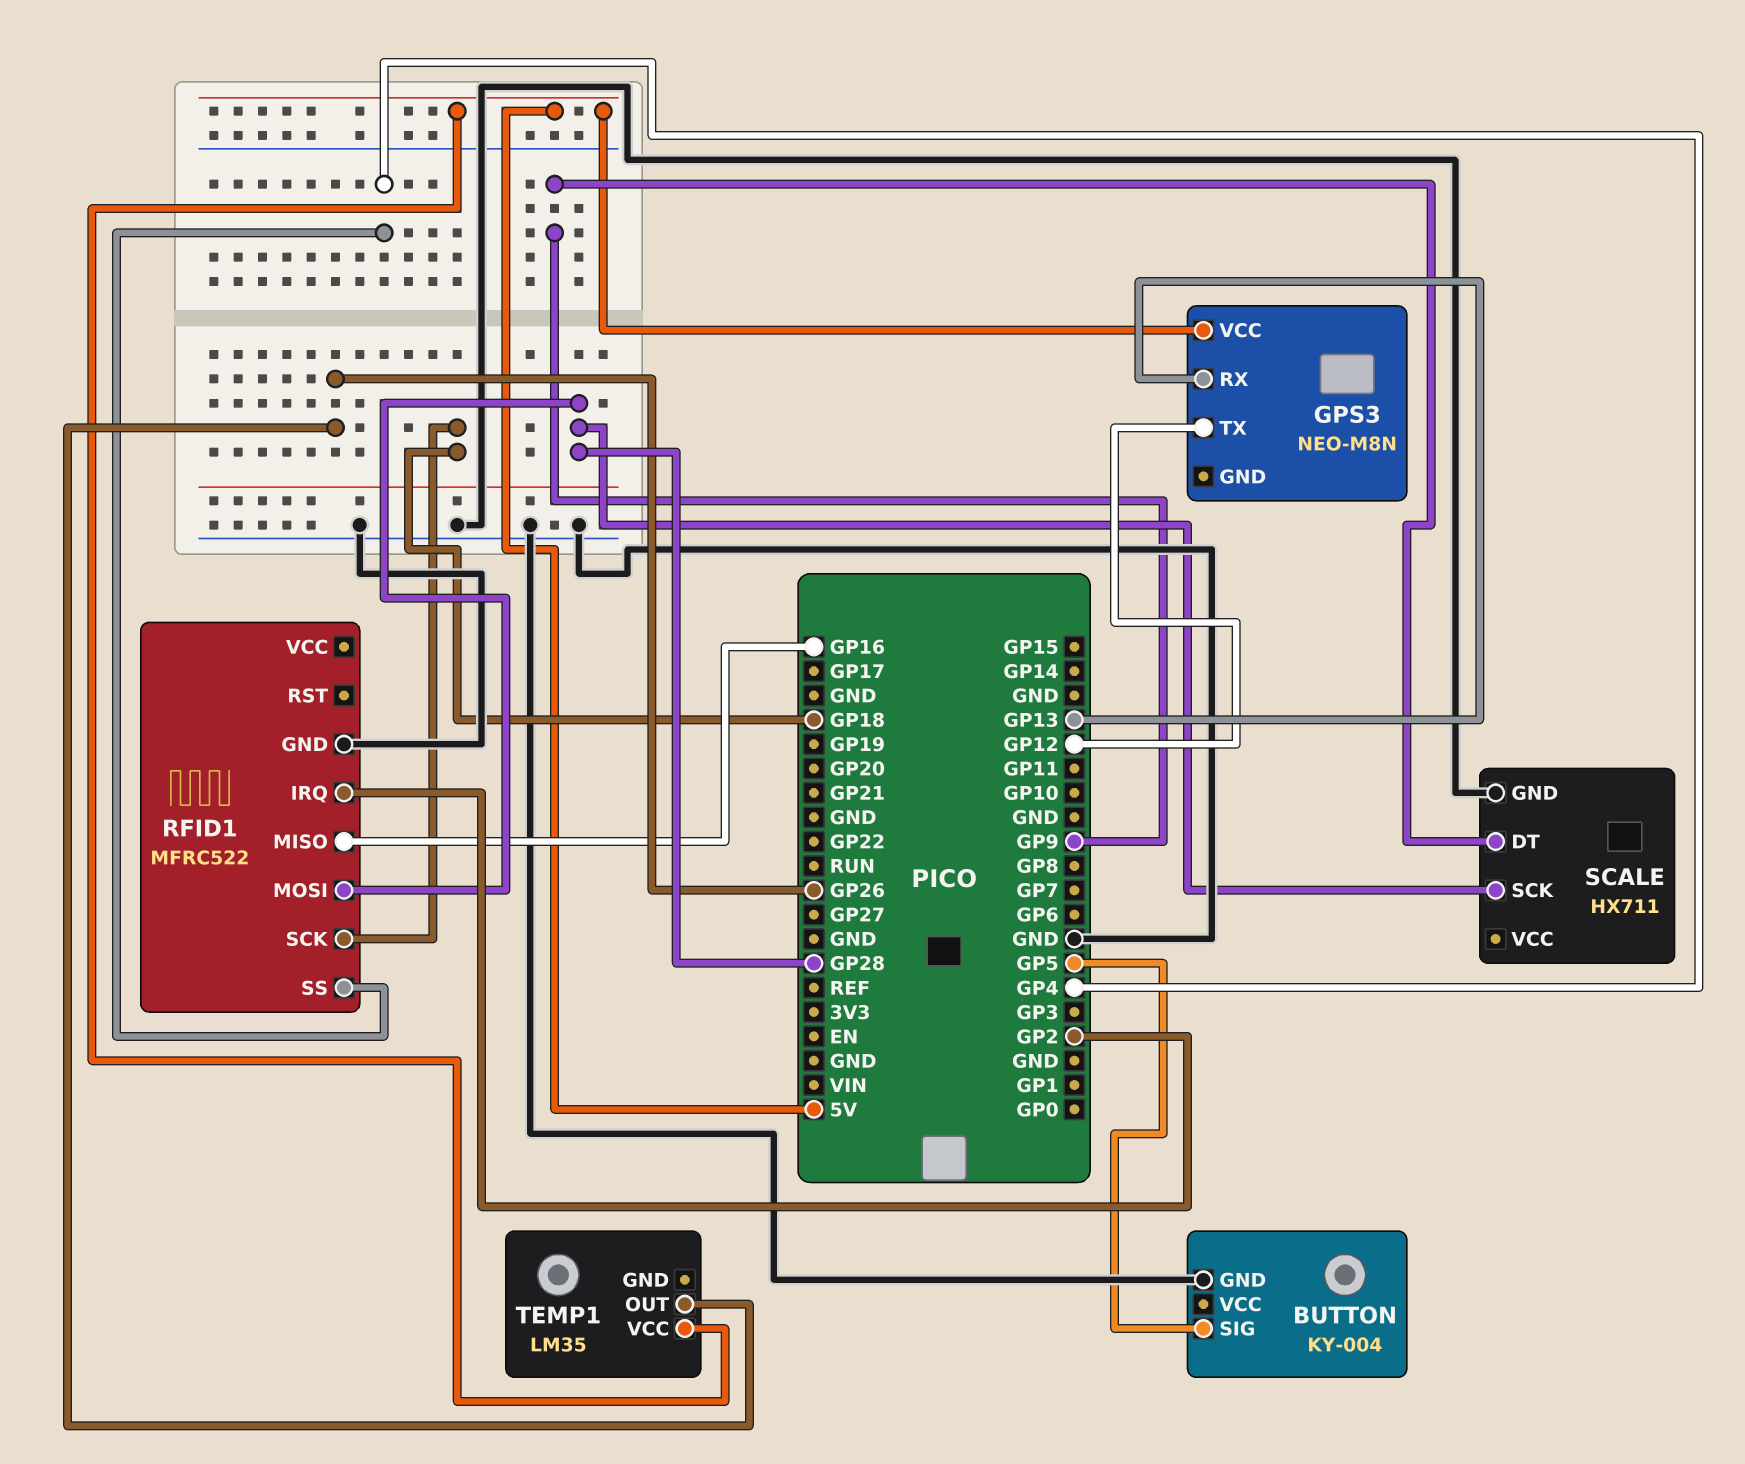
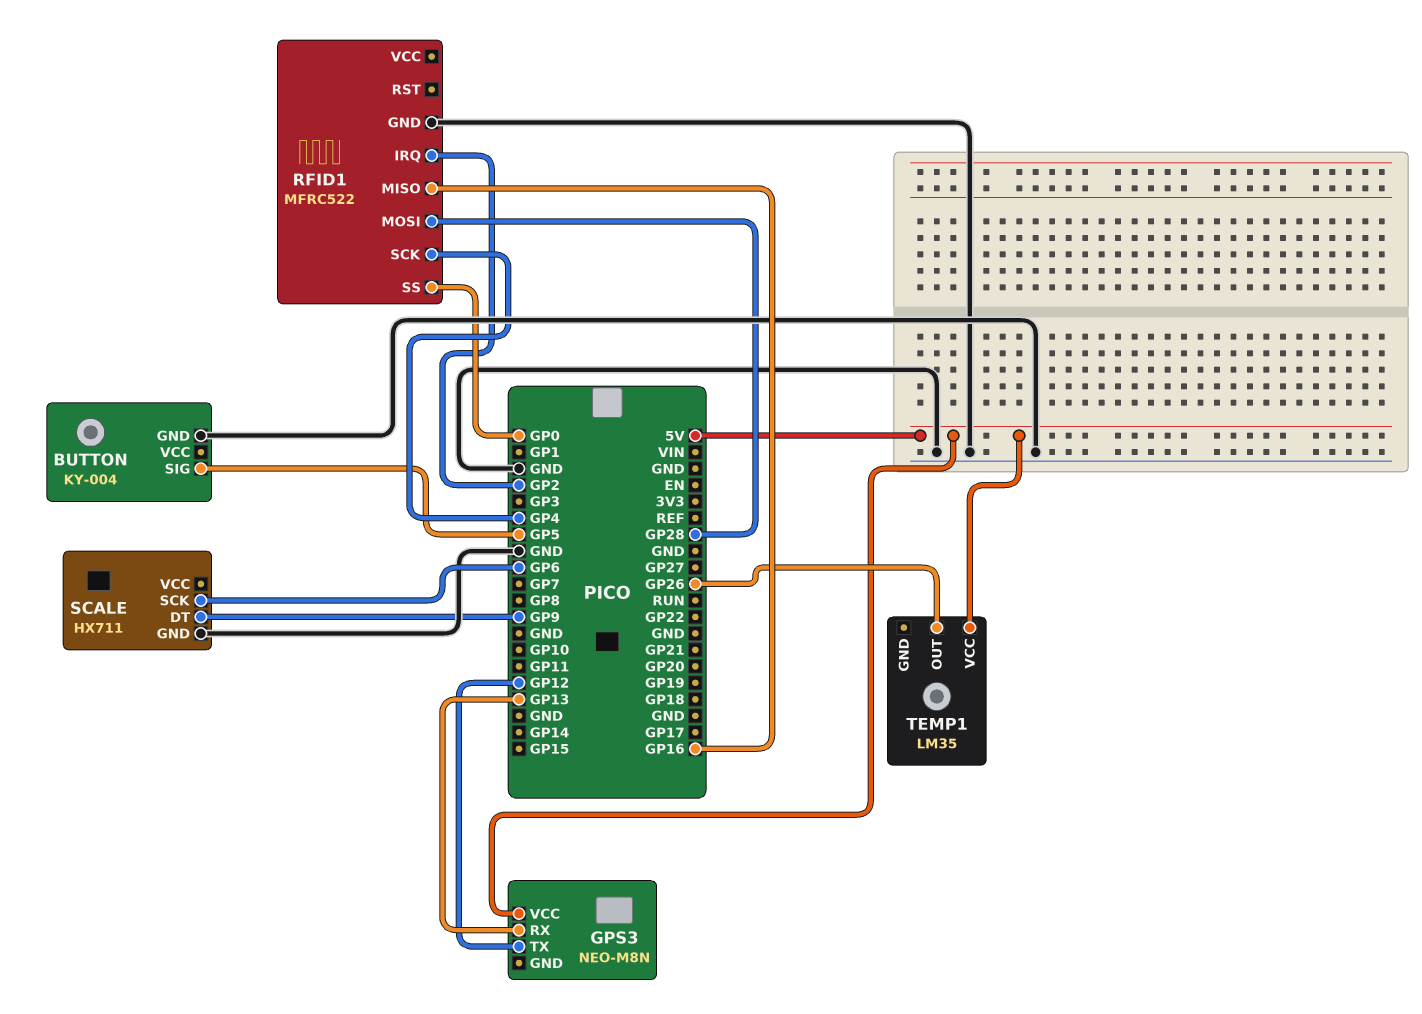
RFID1 pin SCK: GP18 -> GP4
RFID1 pin SS: GP4 -> GP0
SCALE pin SCK: GP28 -> GP6

